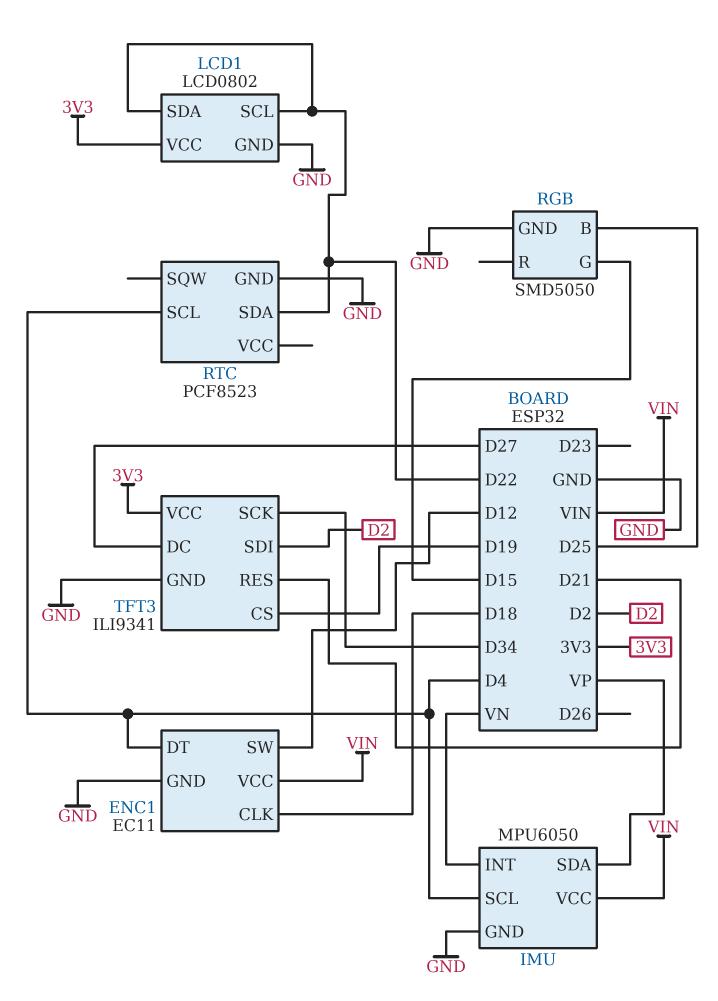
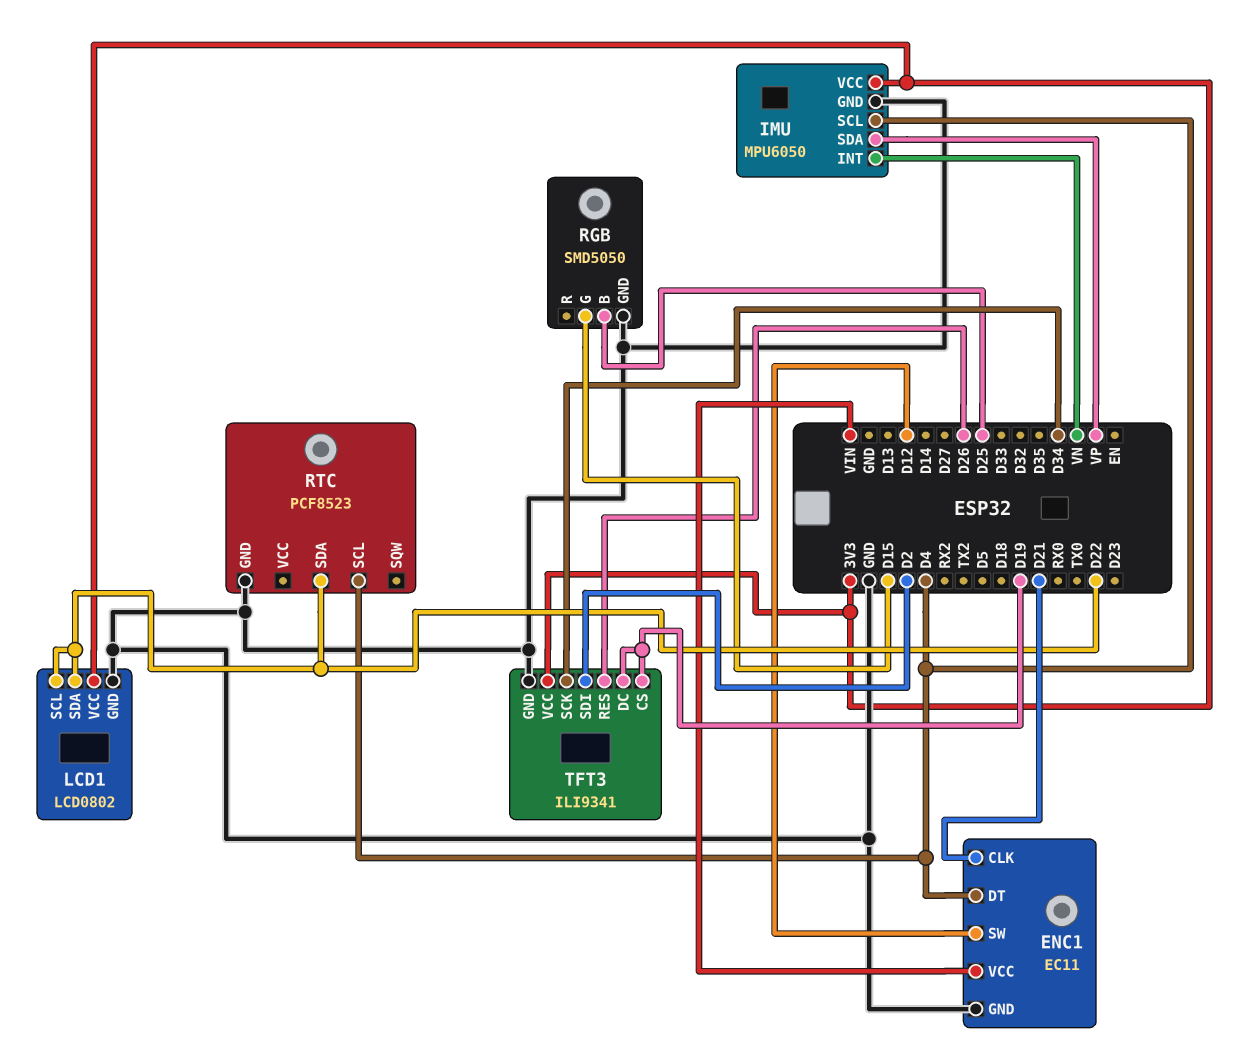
ENC1 pin CLK: D18 -> D21
IMU pin VCC: VIN -> 3V3
TFT3 pin DC: D27 -> D19
TFT3 pin RES: D21 -> D26

